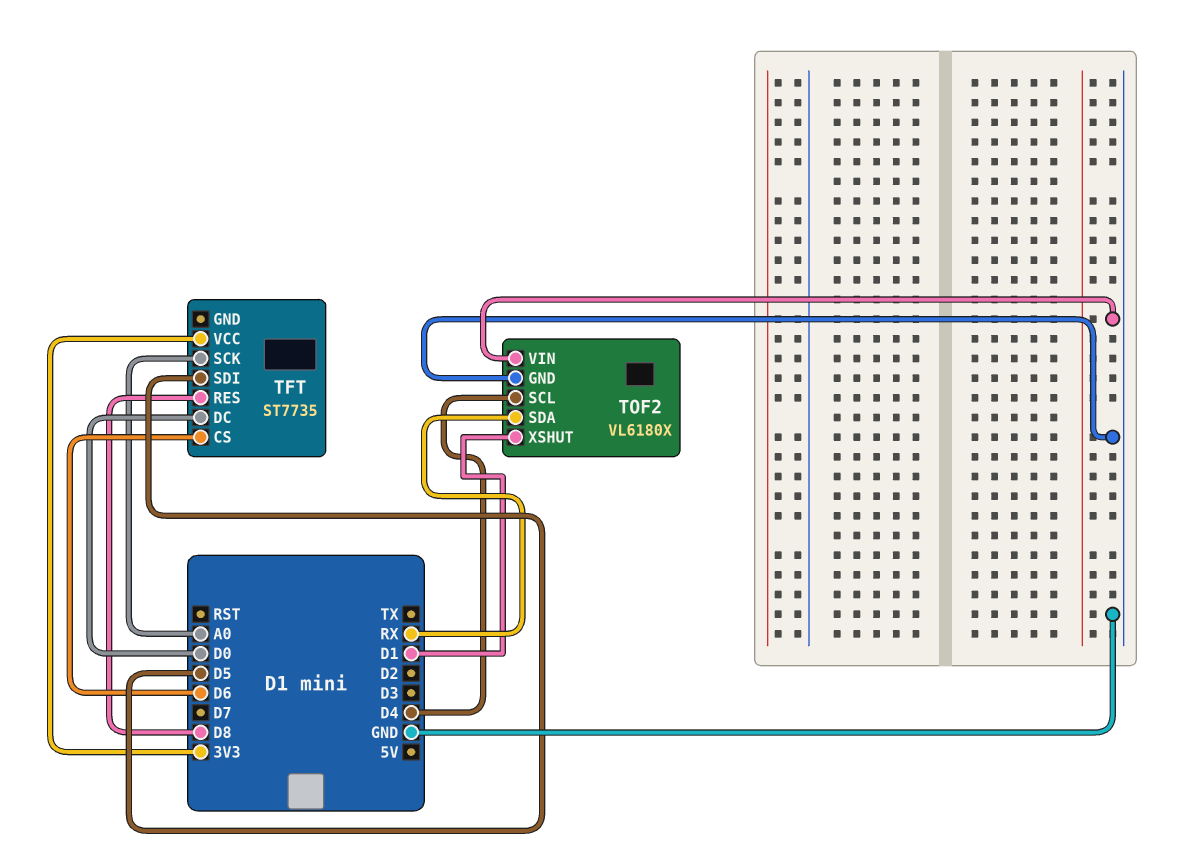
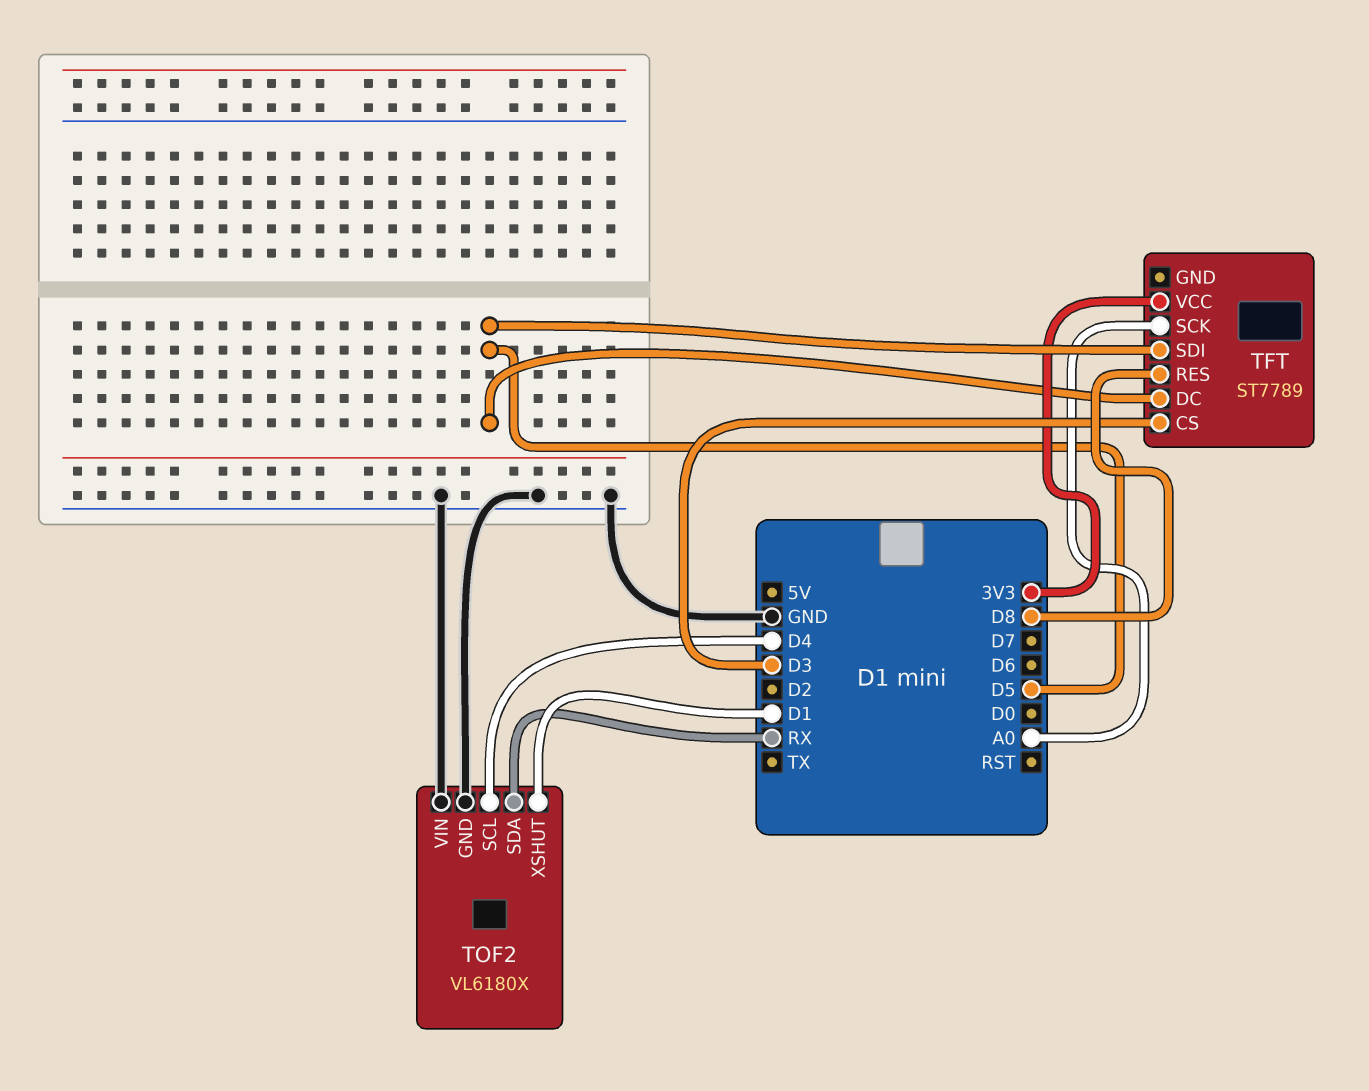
TFT: ST7735 -> ST7789
TFT pin CS: D6 -> D3
TFT pin DC: D0 -> D5

